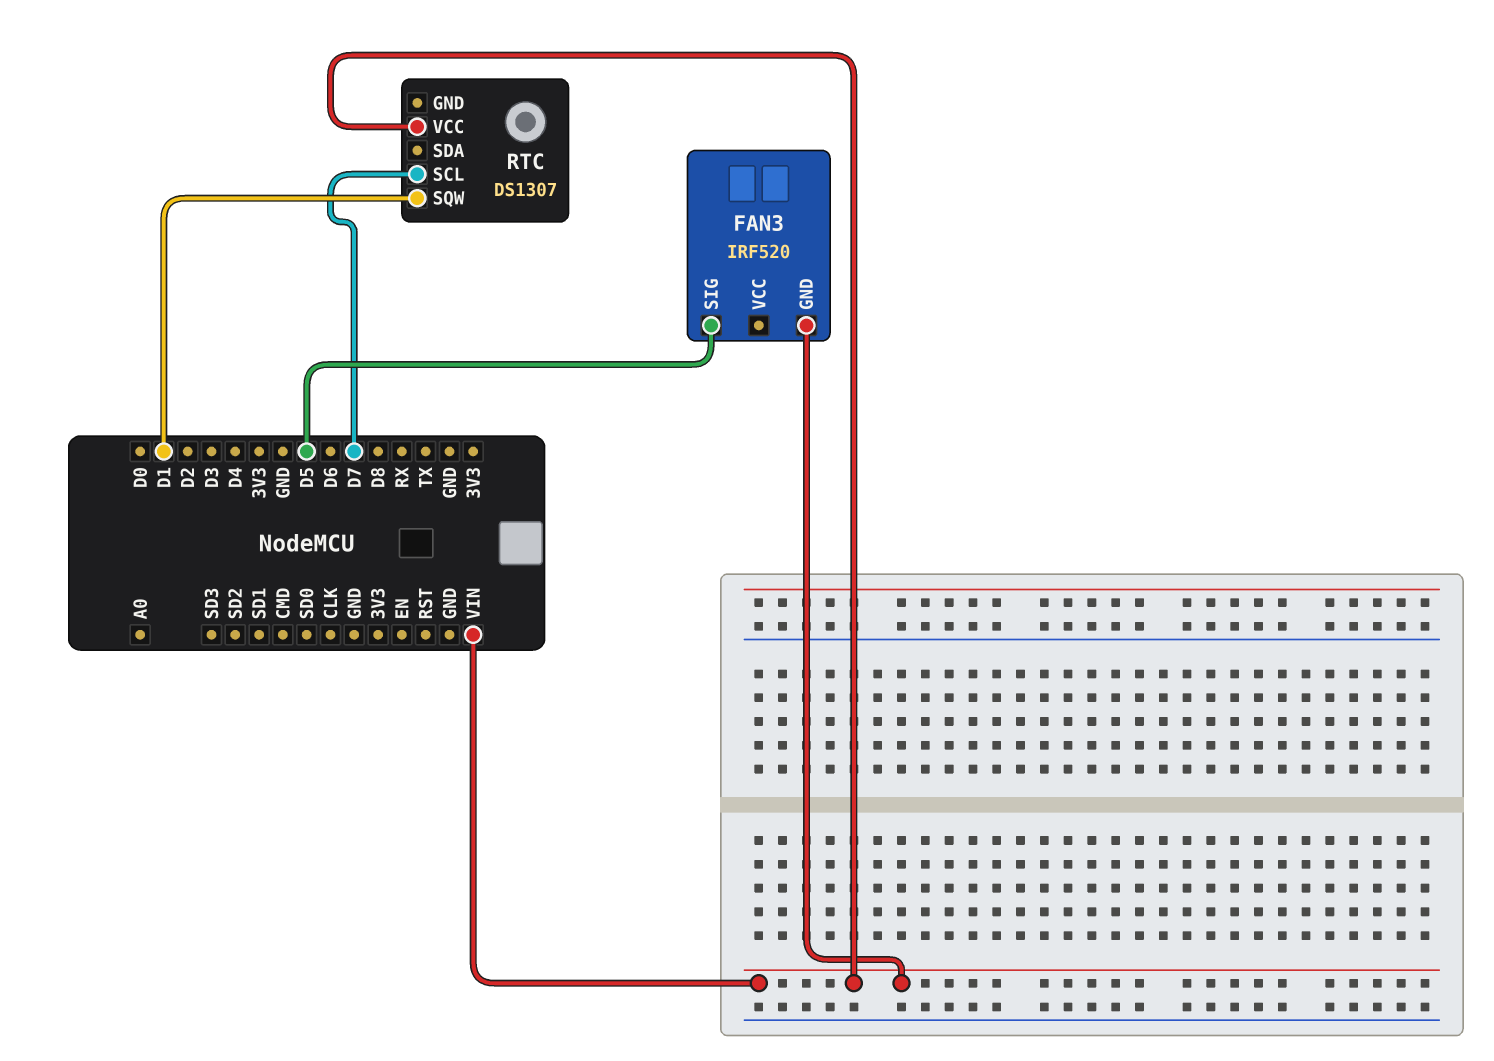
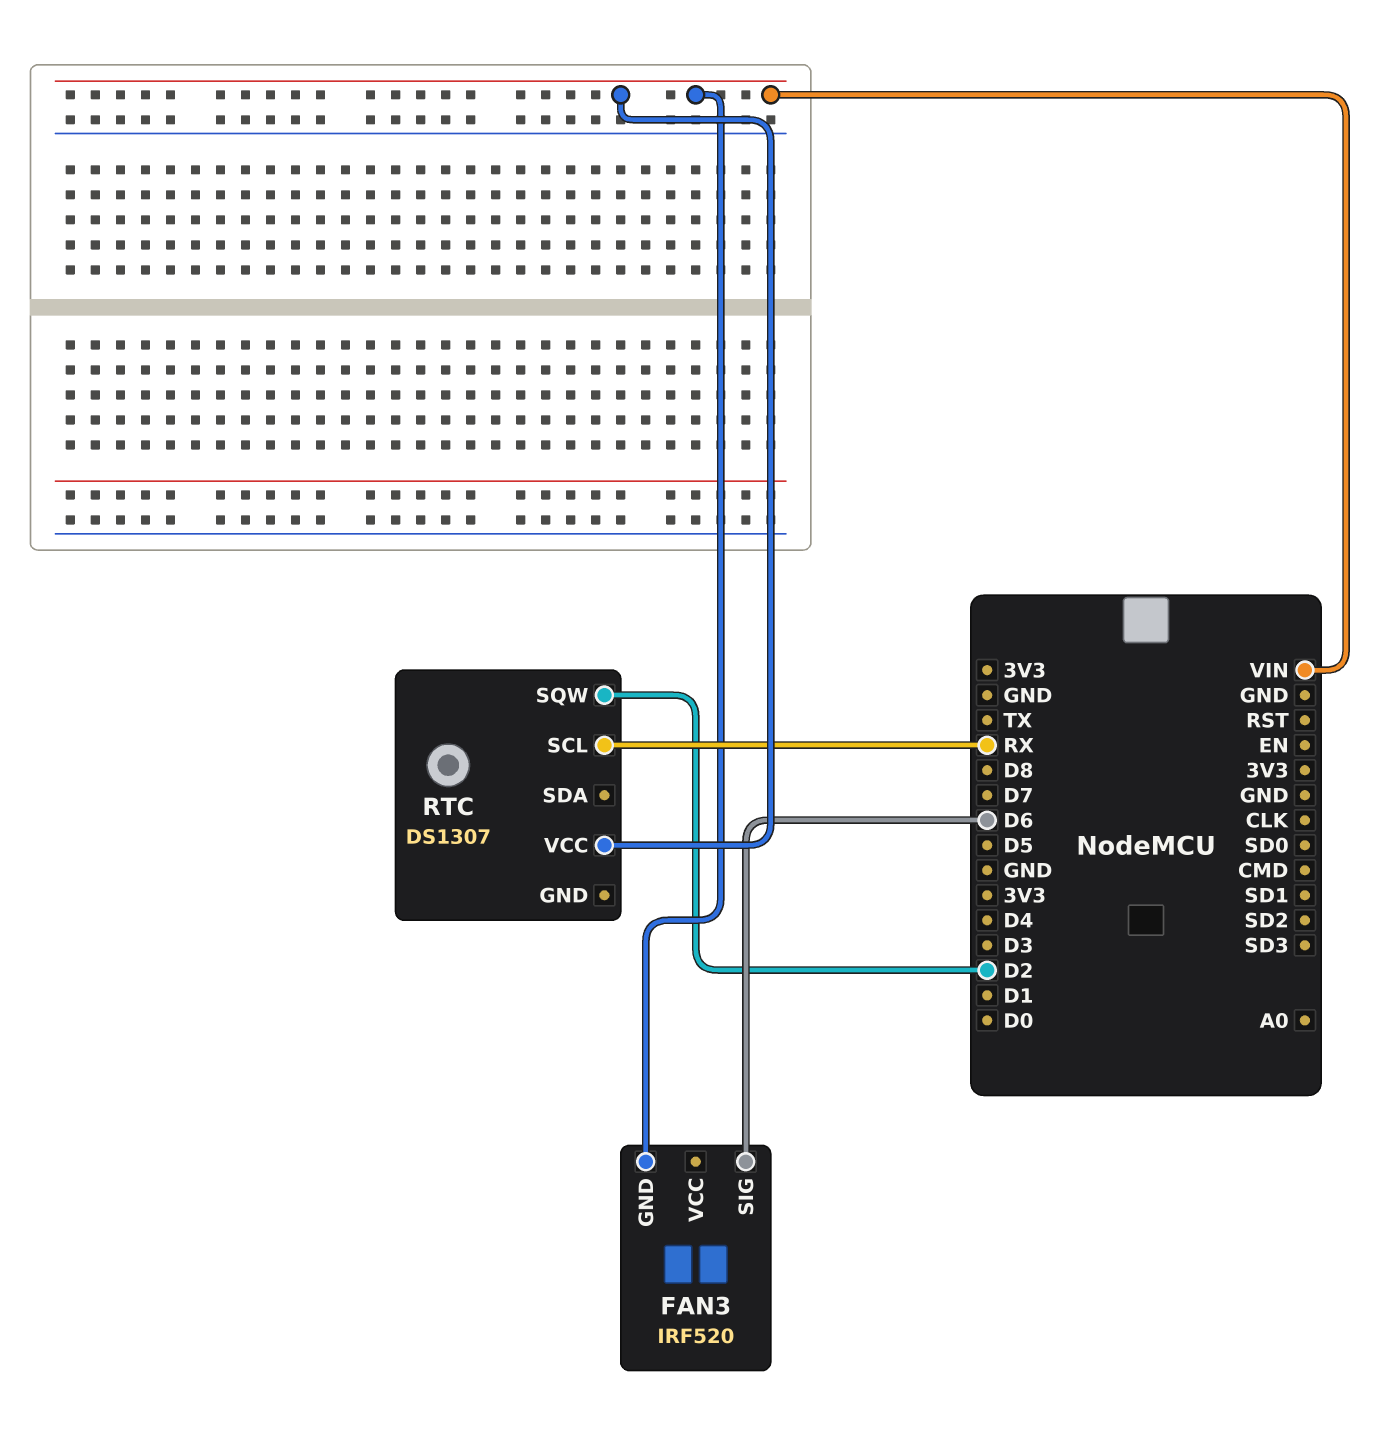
FAN3 pin SIG: D5 -> D6
RTC pin SCL: D7 -> RX
RTC pin SQW: D1 -> D2

